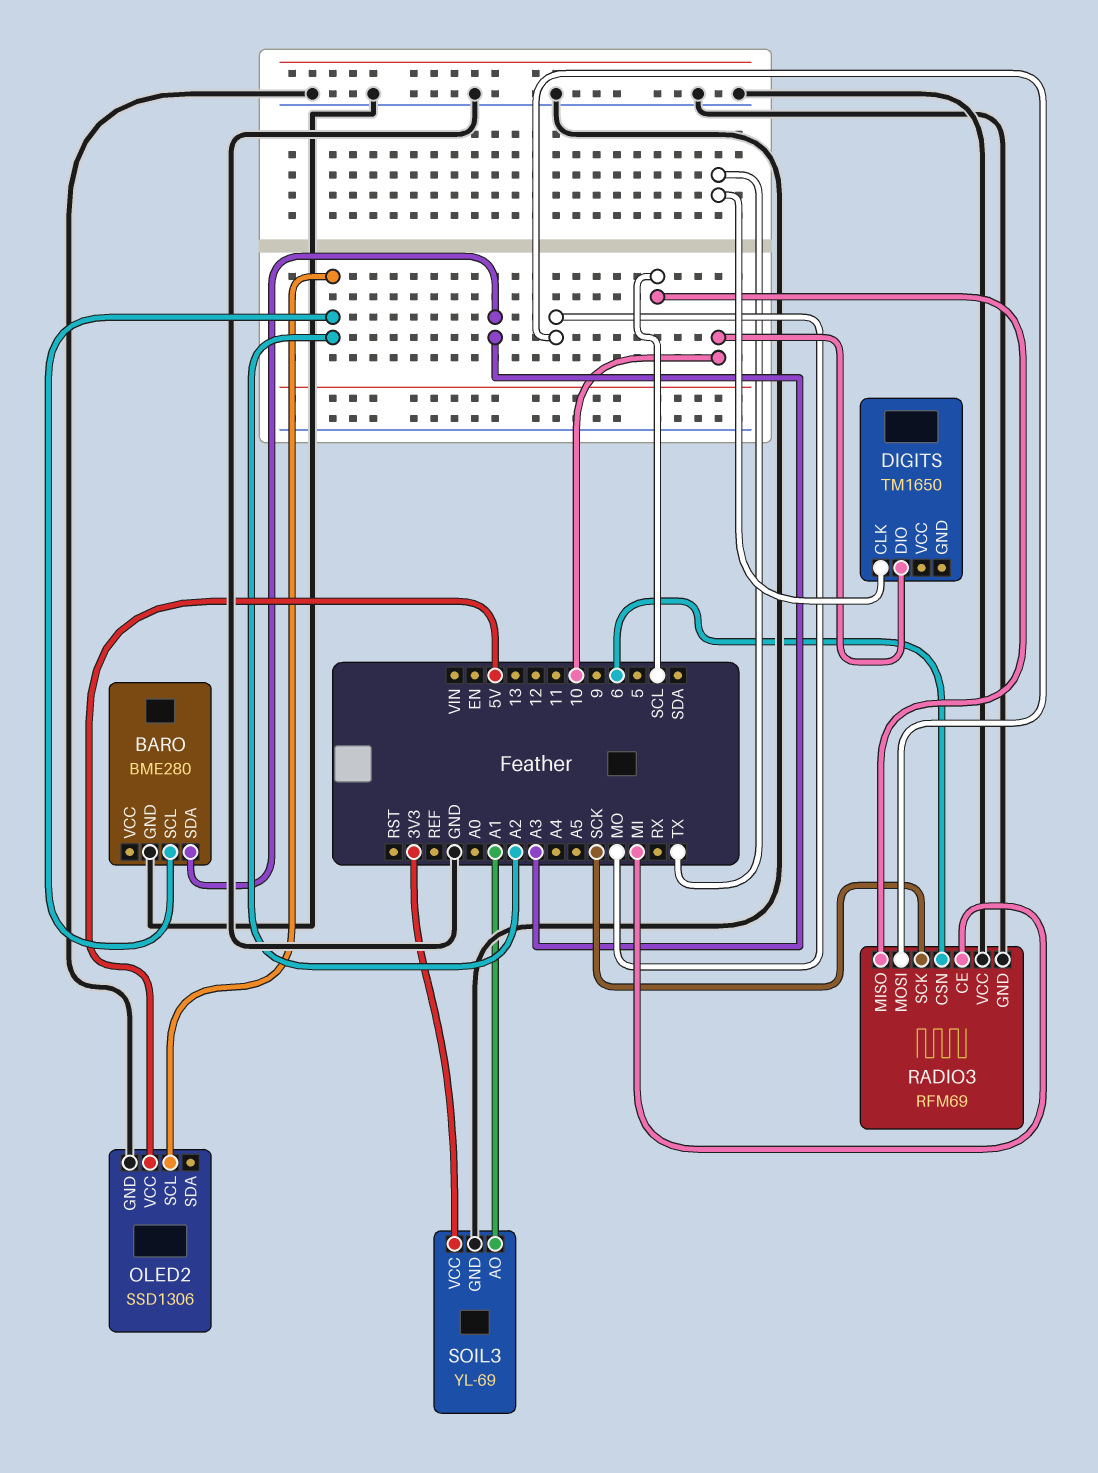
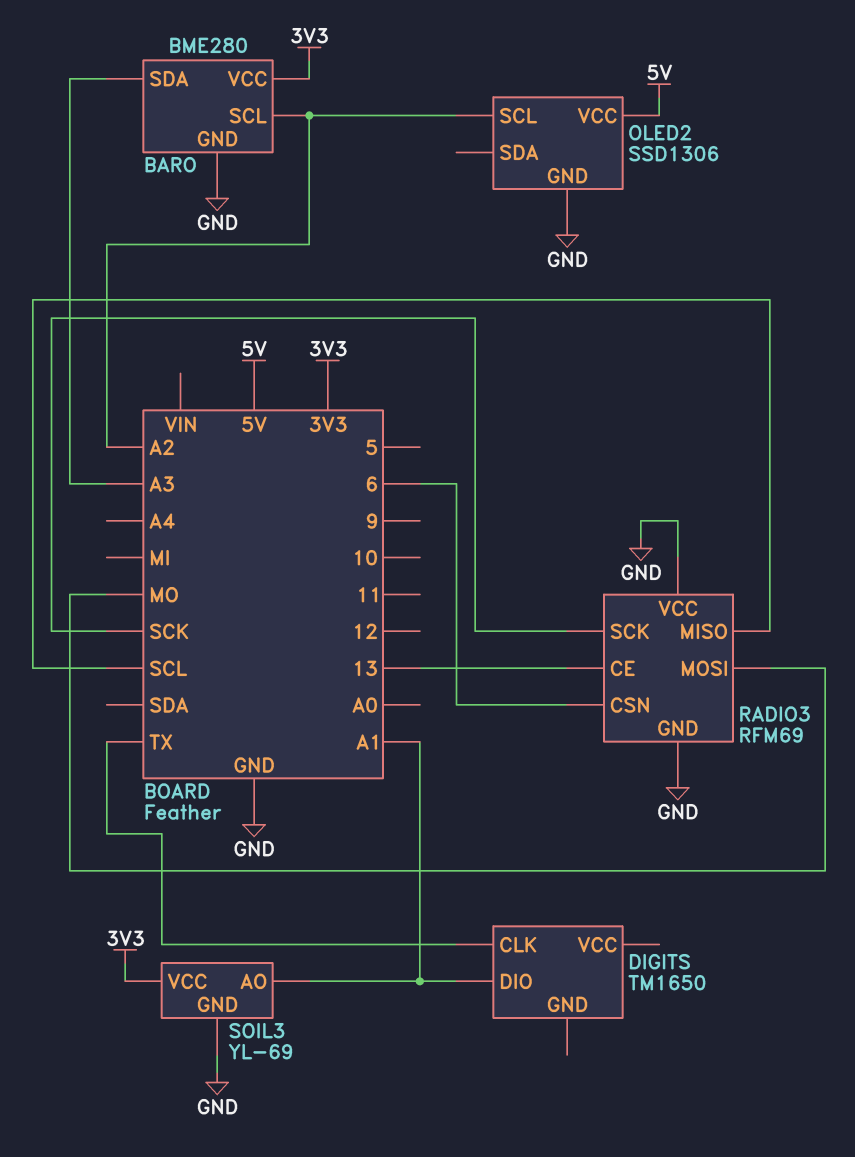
BARO pin VCC: none -> 3V3
DIGITS pin DIO: 10 -> A1
RADIO3 pin CE: MI -> 13

